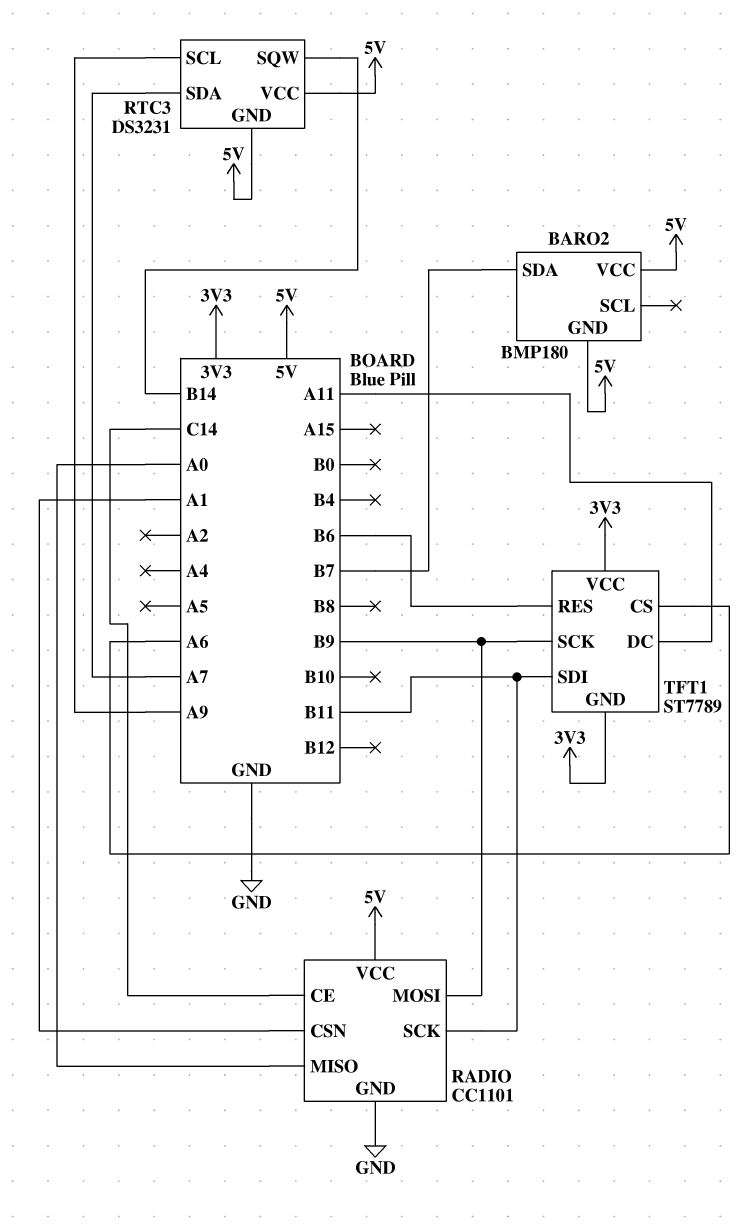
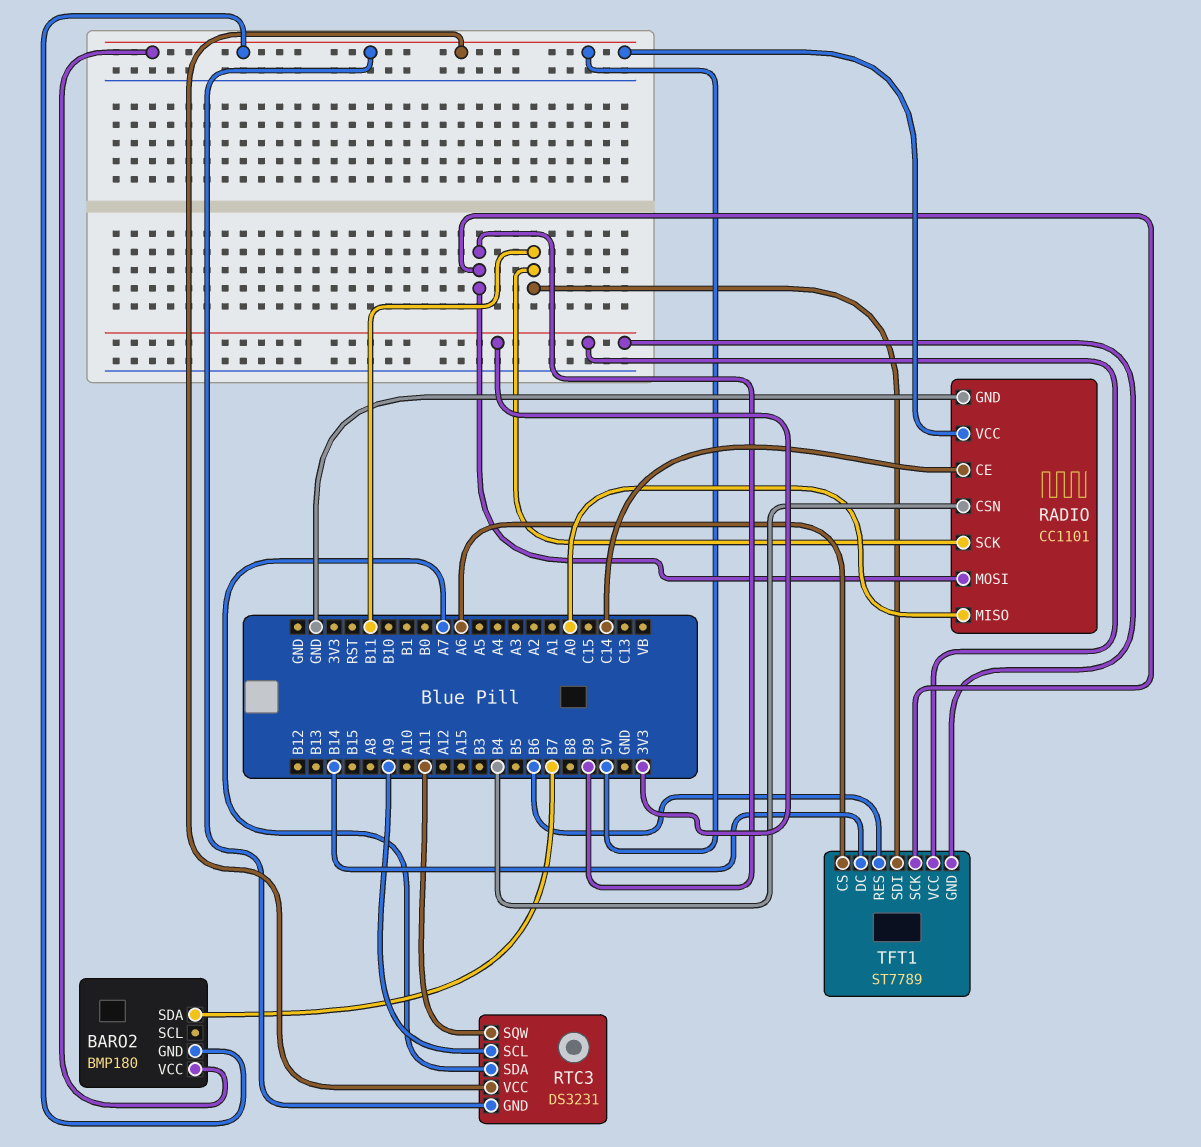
RADIO pin CSN: A1 -> B4
RTC3 pin SQW: B14 -> A11
TFT1 pin DC: A11 -> B14

